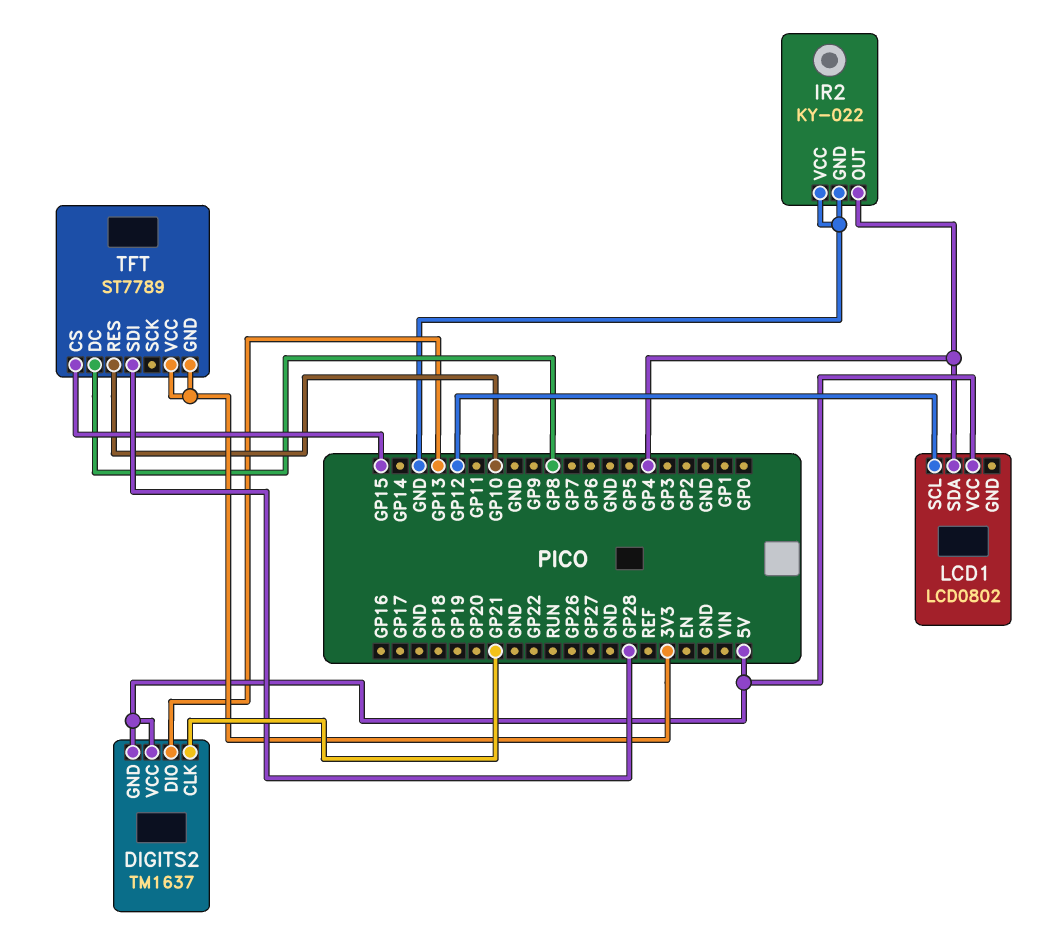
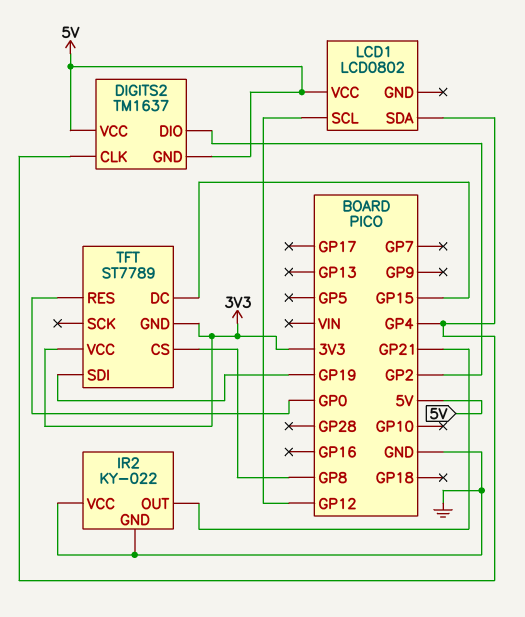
DIGITS2 pin CLK: GP21 -> GP4
DIGITS2 pin DIO: GP13 -> GP2
IR2 pin OUT: GP4 -> GP21
TFT pin CS: GP15 -> GP8
TFT pin DC: GP8 -> GP15
TFT pin RES: GP10 -> GP0
TFT pin SDI: GP28 -> GP19

